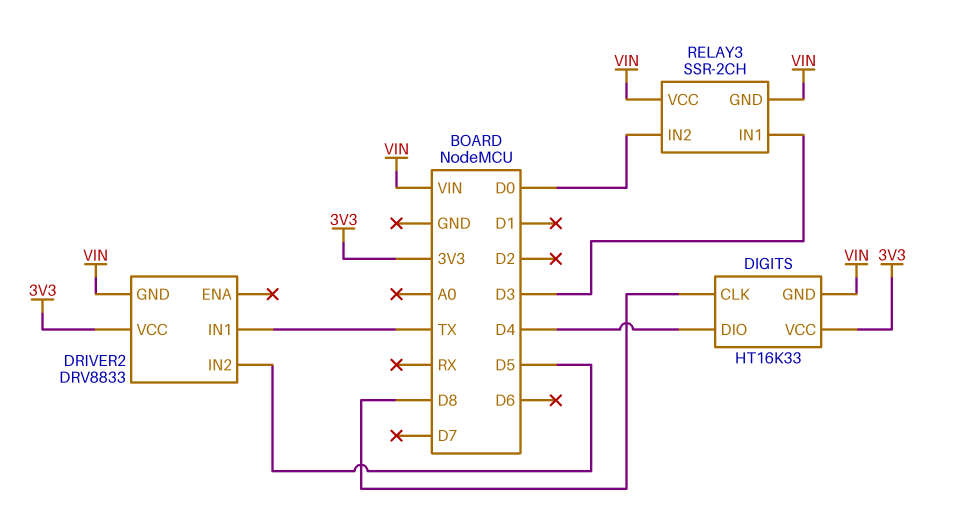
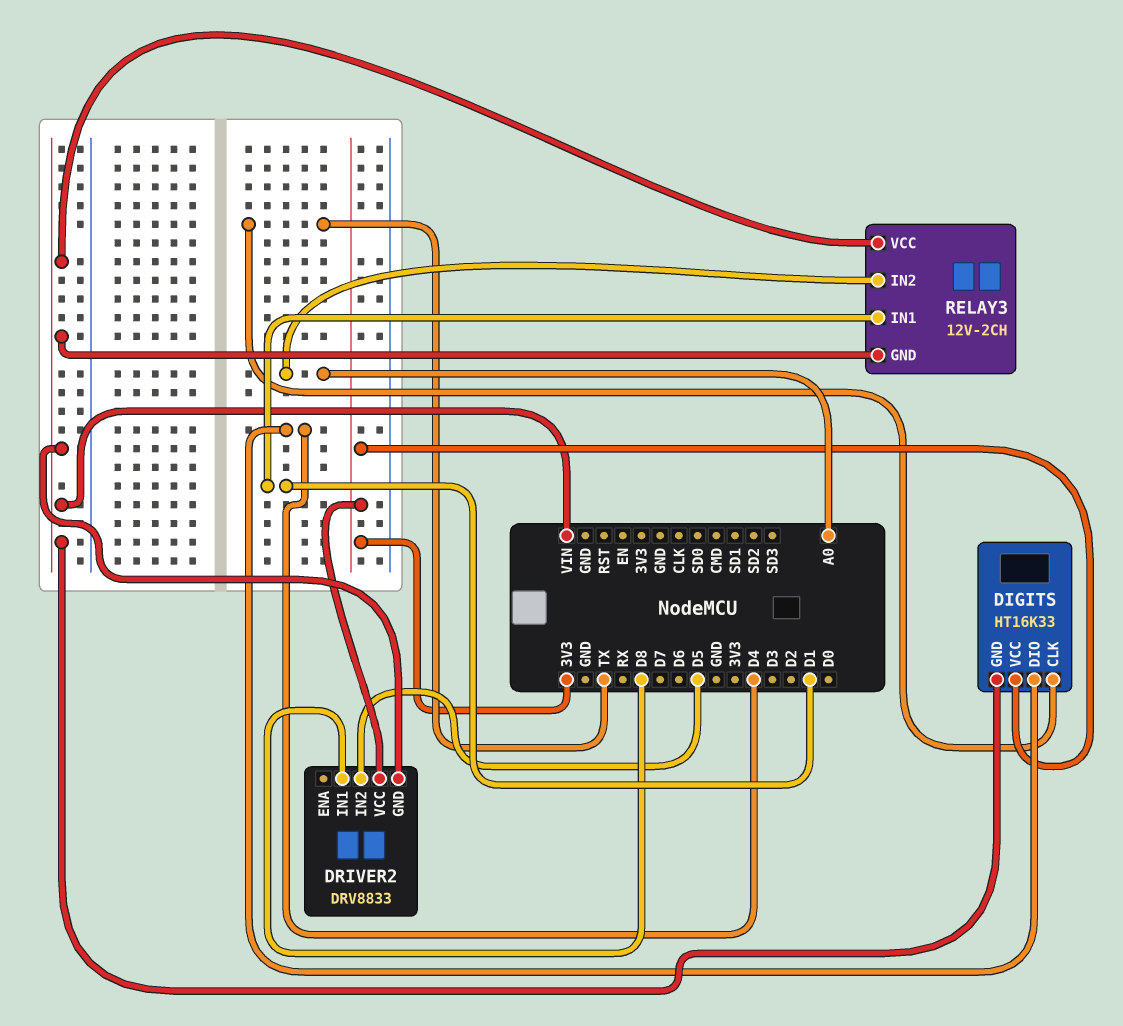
DIGITS pin CLK: D8 -> TX
DRIVER2 pin IN1: TX -> D8
RELAY3: SSR-2CH -> 12V-2CH
RELAY3 pin IN1: D3 -> D1
RELAY3 pin IN2: D0 -> A0

